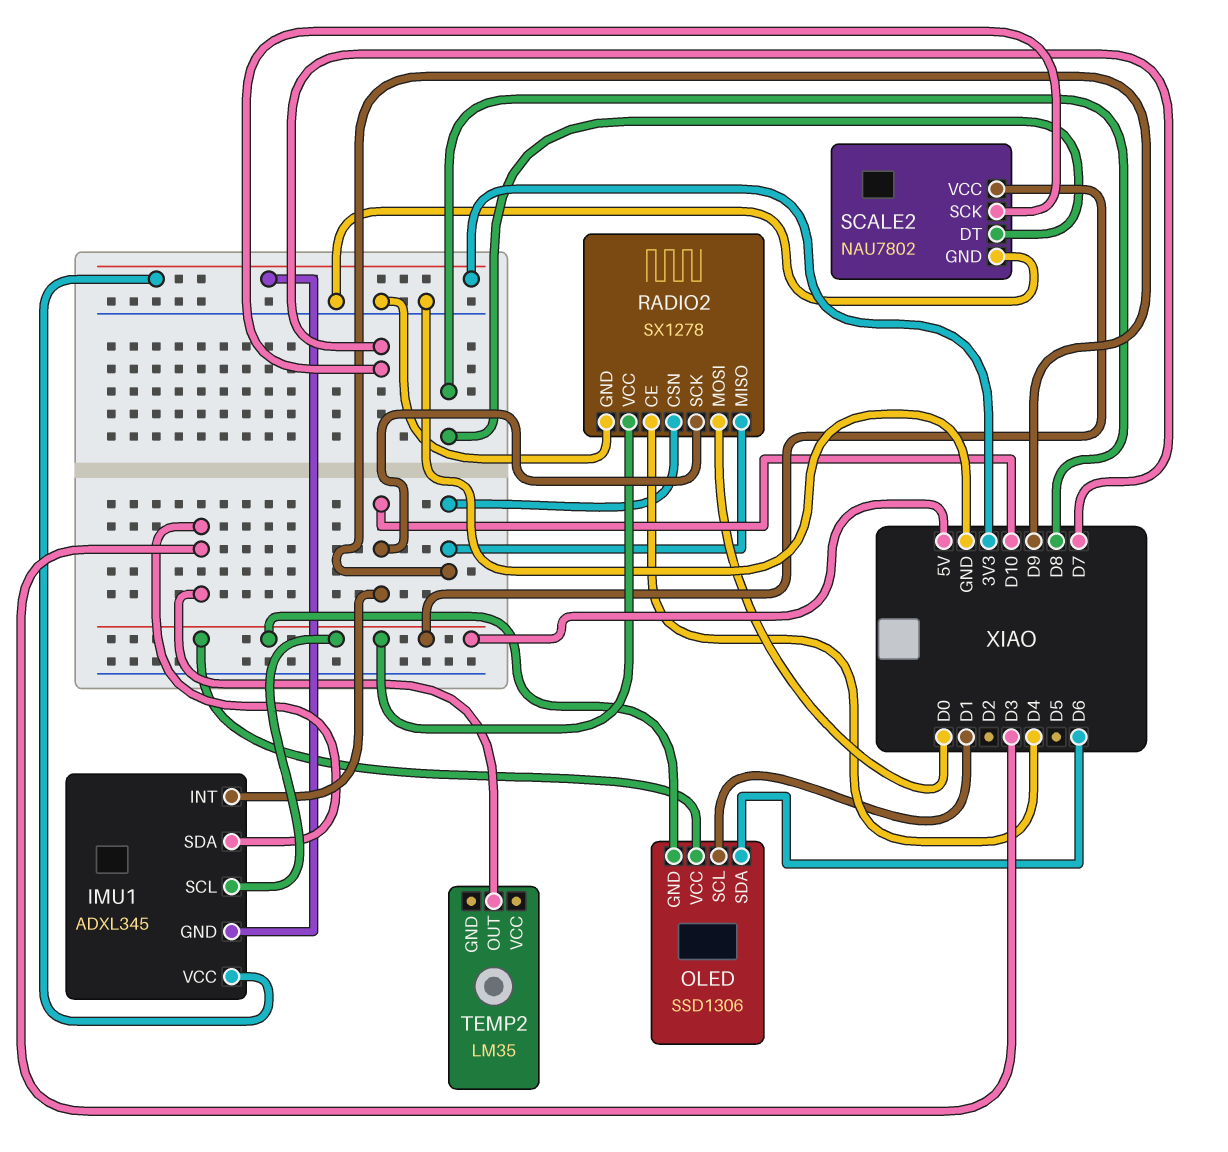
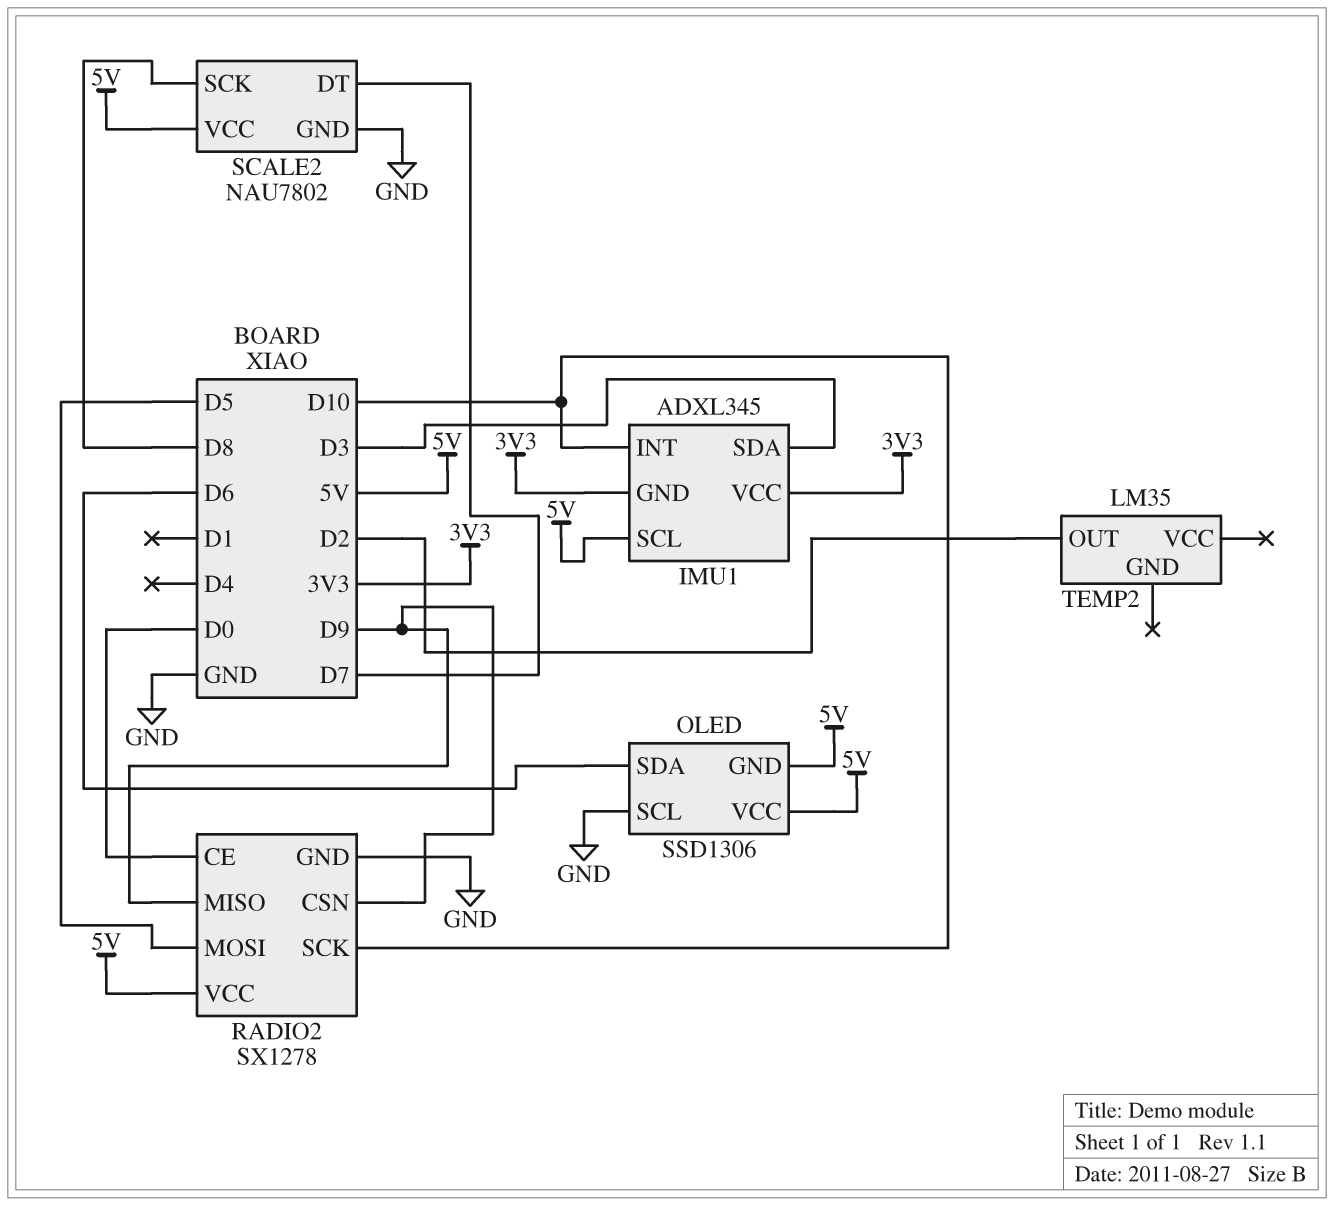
OLED pin SCL: D1 -> GND
RADIO2 pin CE: D4 -> D0
RADIO2 pin MOSI: D0 -> D5
SCALE2 pin DT: D8 -> D7
SCALE2 pin SCK: D7 -> D8
TEMP2 pin OUT: D3 -> D2

